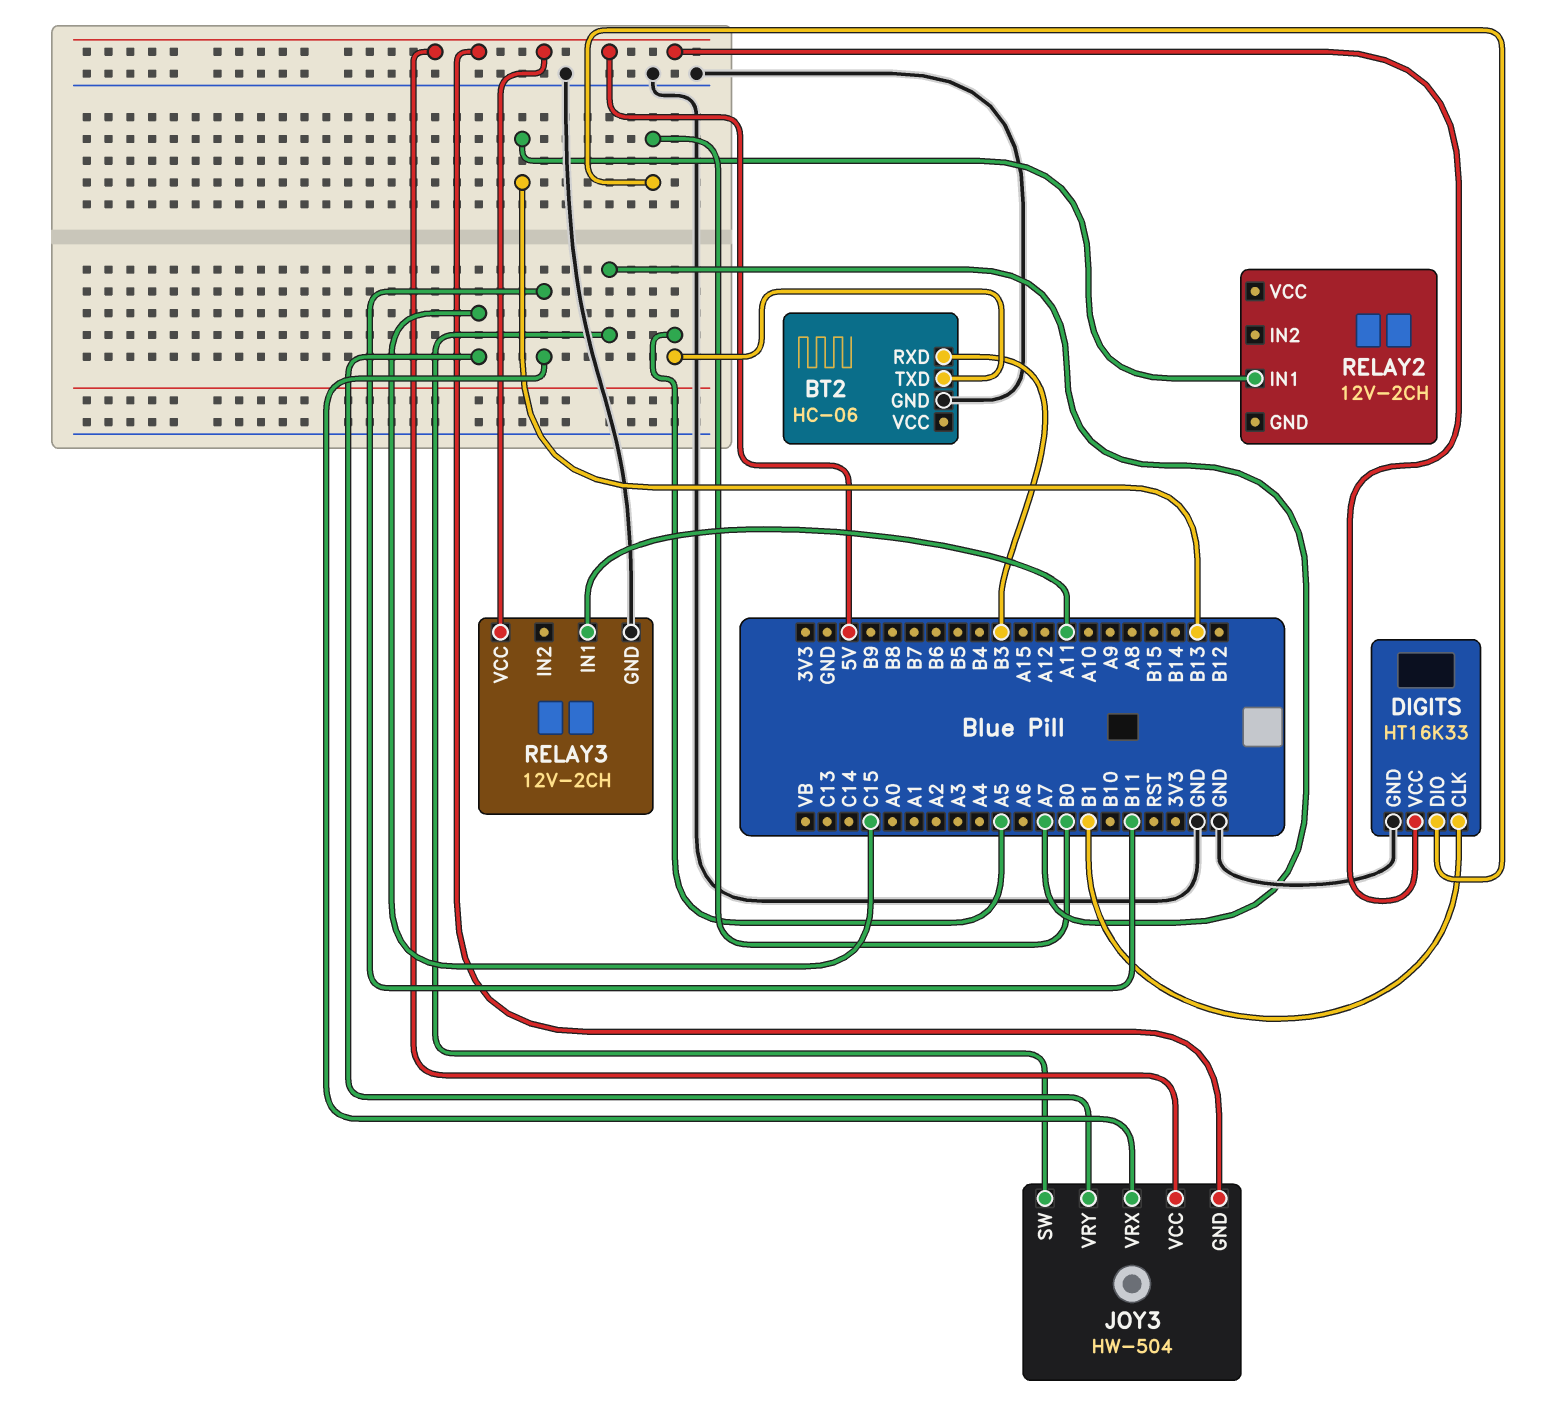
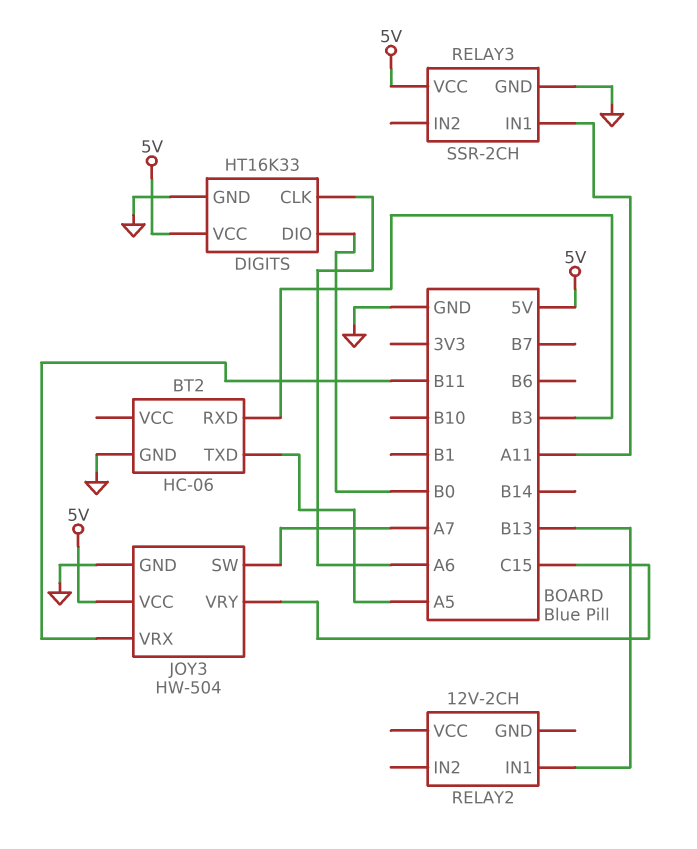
DIGITS pin CLK: B1 -> A6
JOY3 pin GND: 5V -> GND
RELAY3: 12V-2CH -> SSR-2CH

